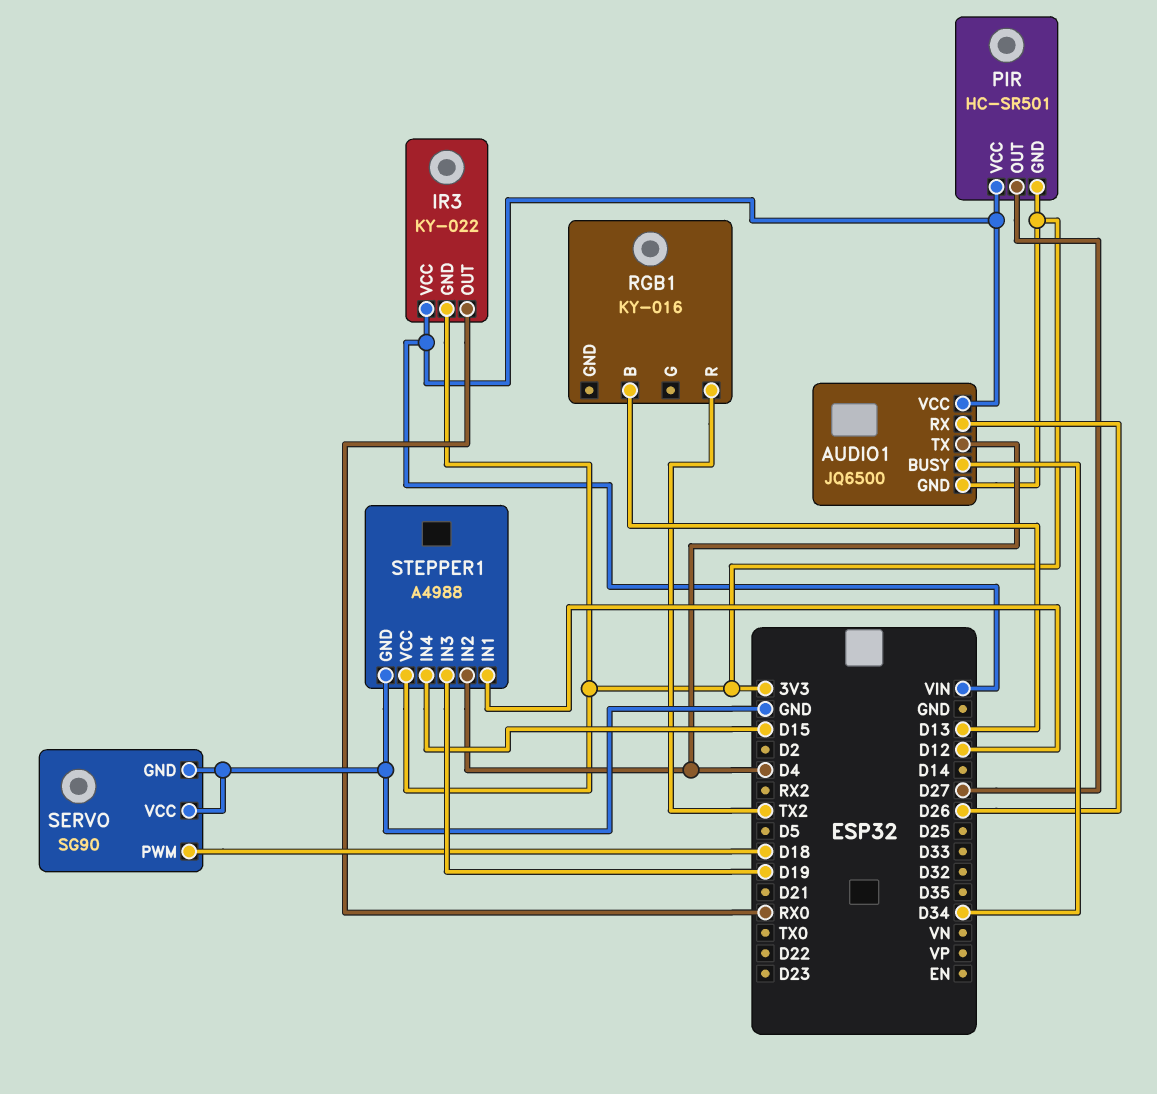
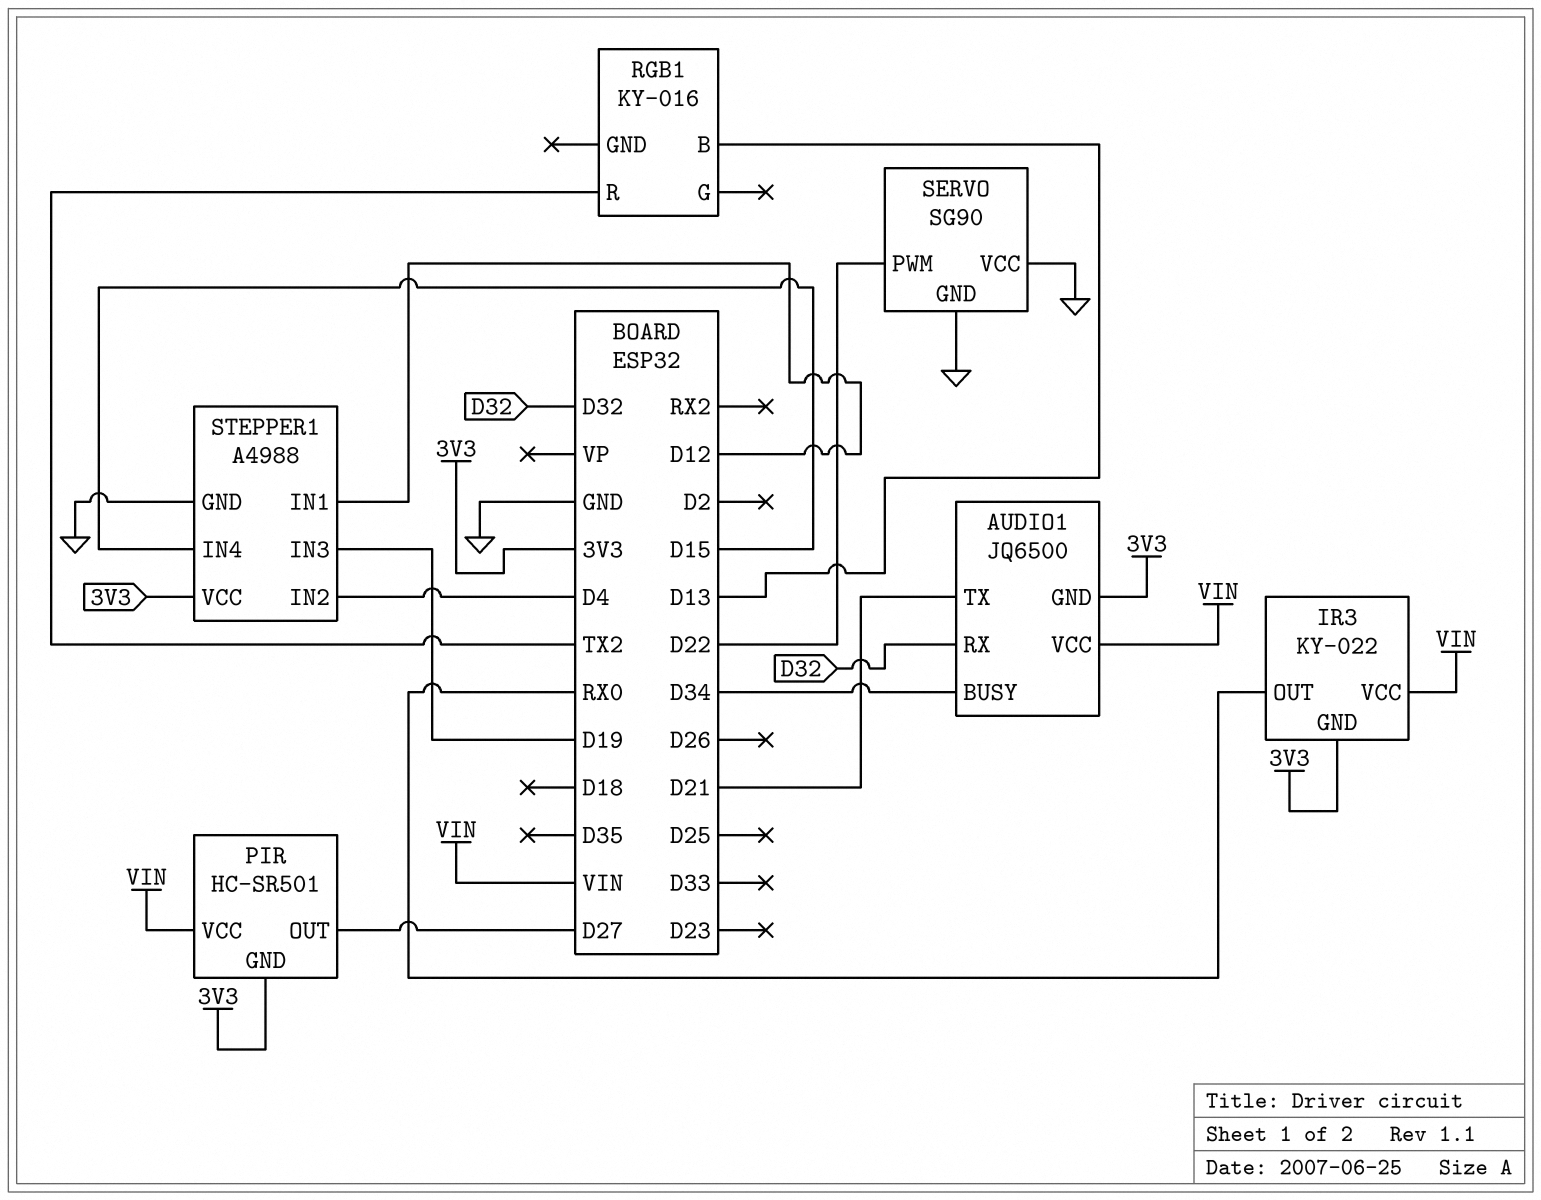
AUDIO1 pin RX: D26 -> D32
AUDIO1 pin TX: D4 -> D21
SERVO pin PWM: D18 -> D22

